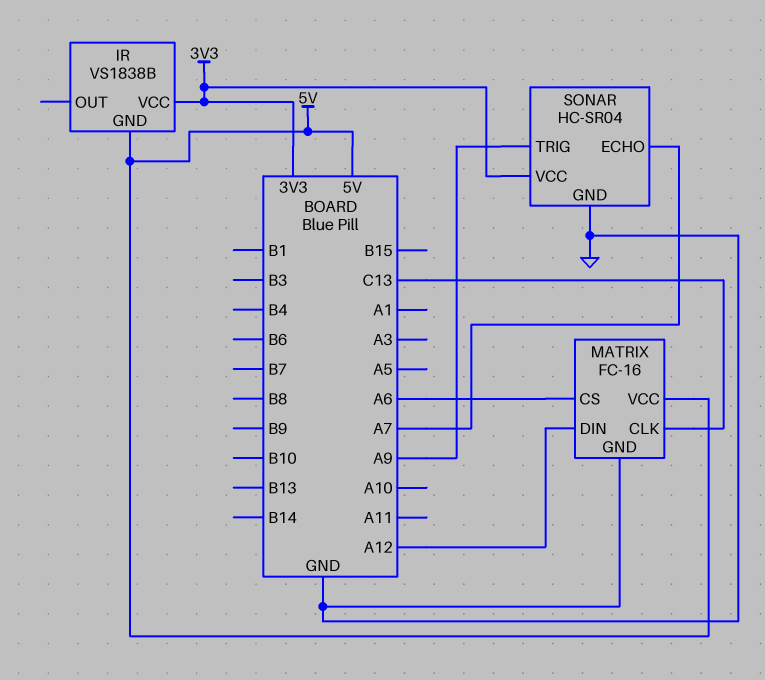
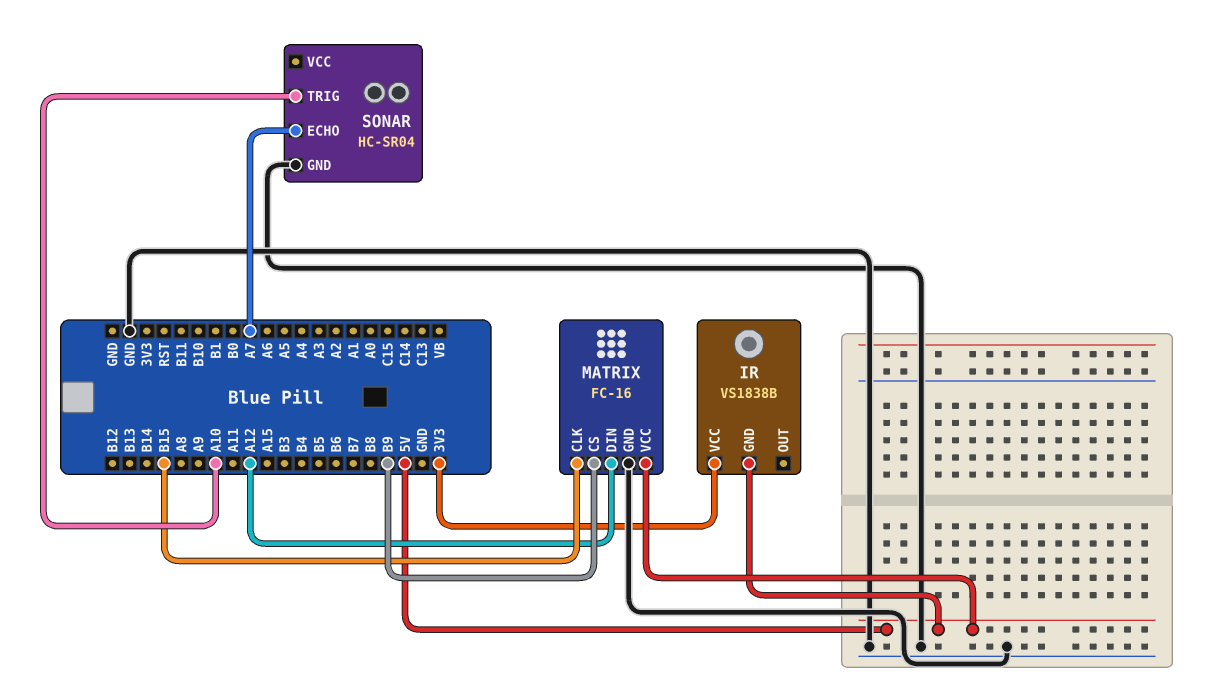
MATRIX pin CLK: C13 -> B15
MATRIX pin CS: A6 -> B9
SONAR pin TRIG: A9 -> A10
SONAR pin VCC: 3V3 -> none

